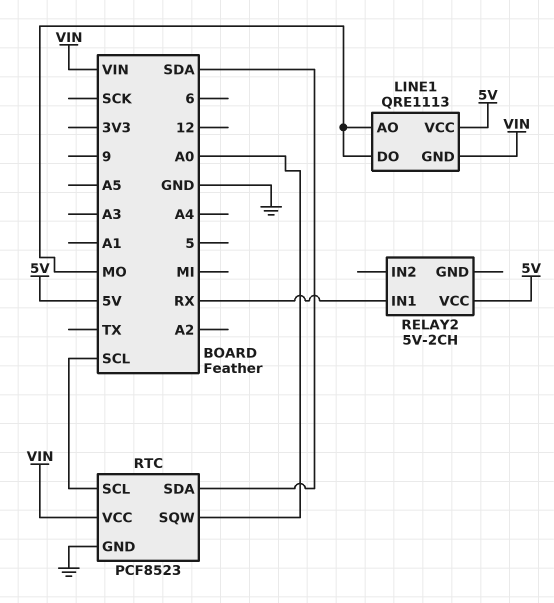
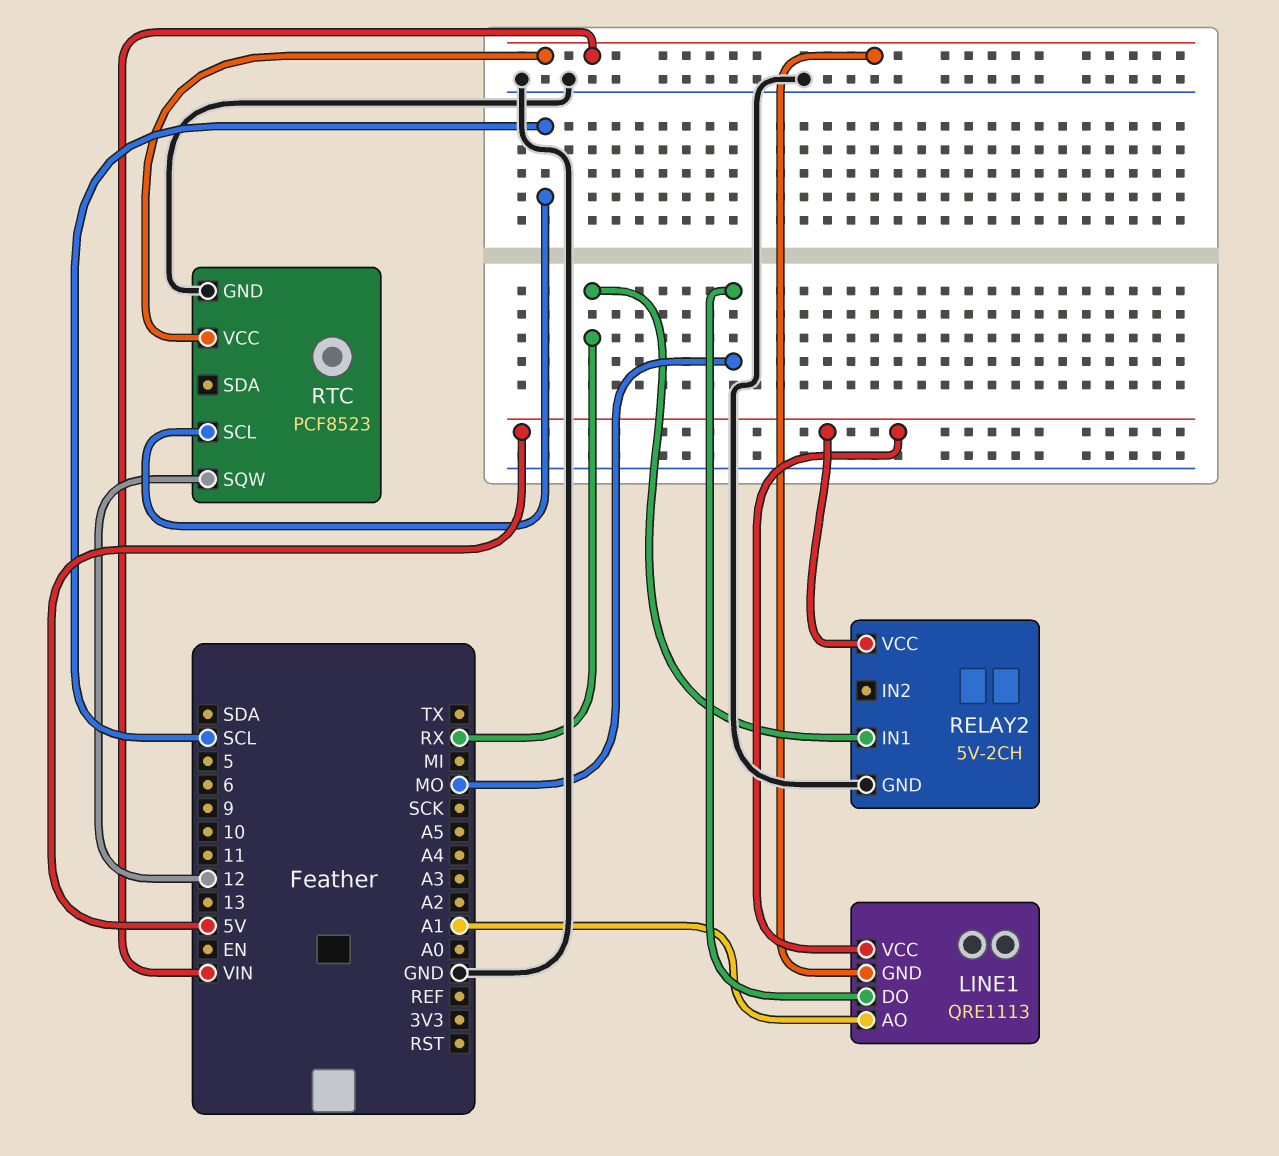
LINE1 pin AO: MO -> A1
RELAY2 pin GND: none -> GND
RTC pin SDA: SDA -> none
RTC pin SQW: A0 -> 12

